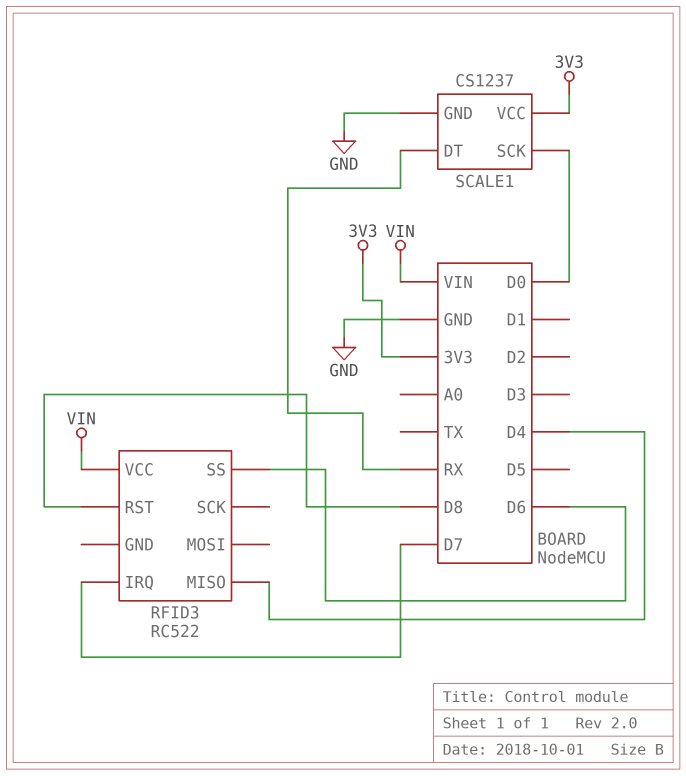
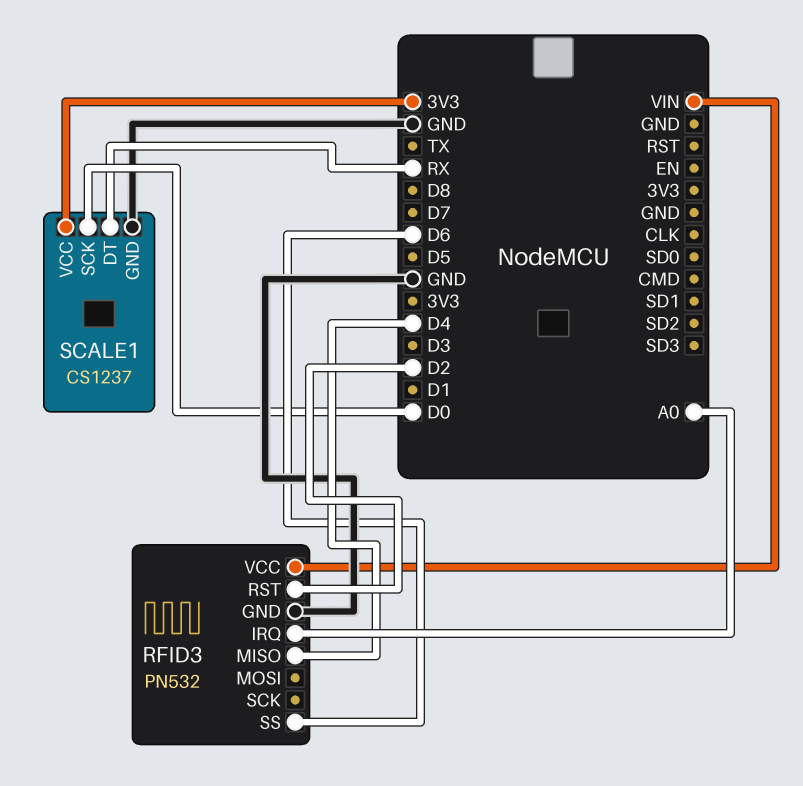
RFID3: RC522 -> PN532
RFID3 pin GND: none -> GND
RFID3 pin IRQ: D7 -> A0
RFID3 pin RST: D8 -> D2

